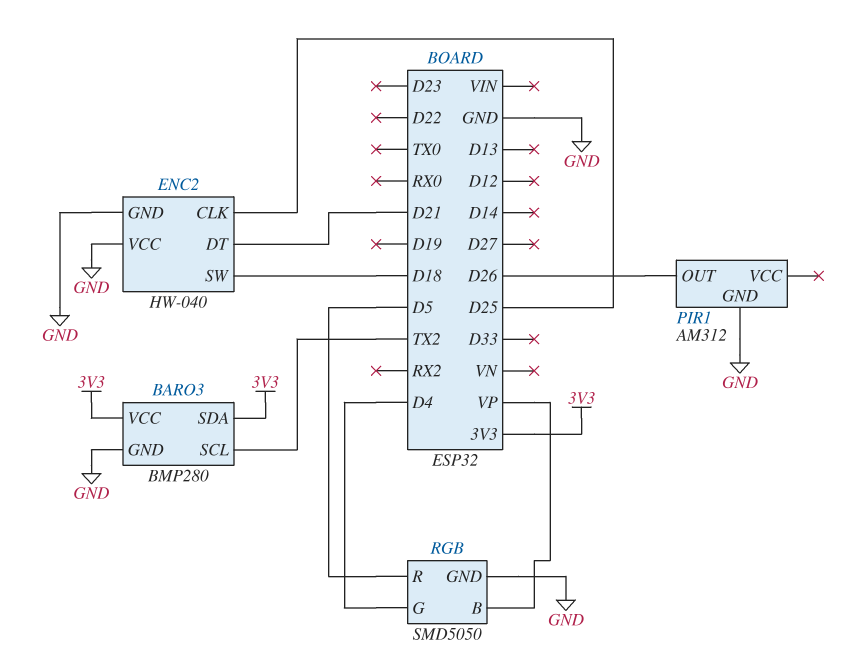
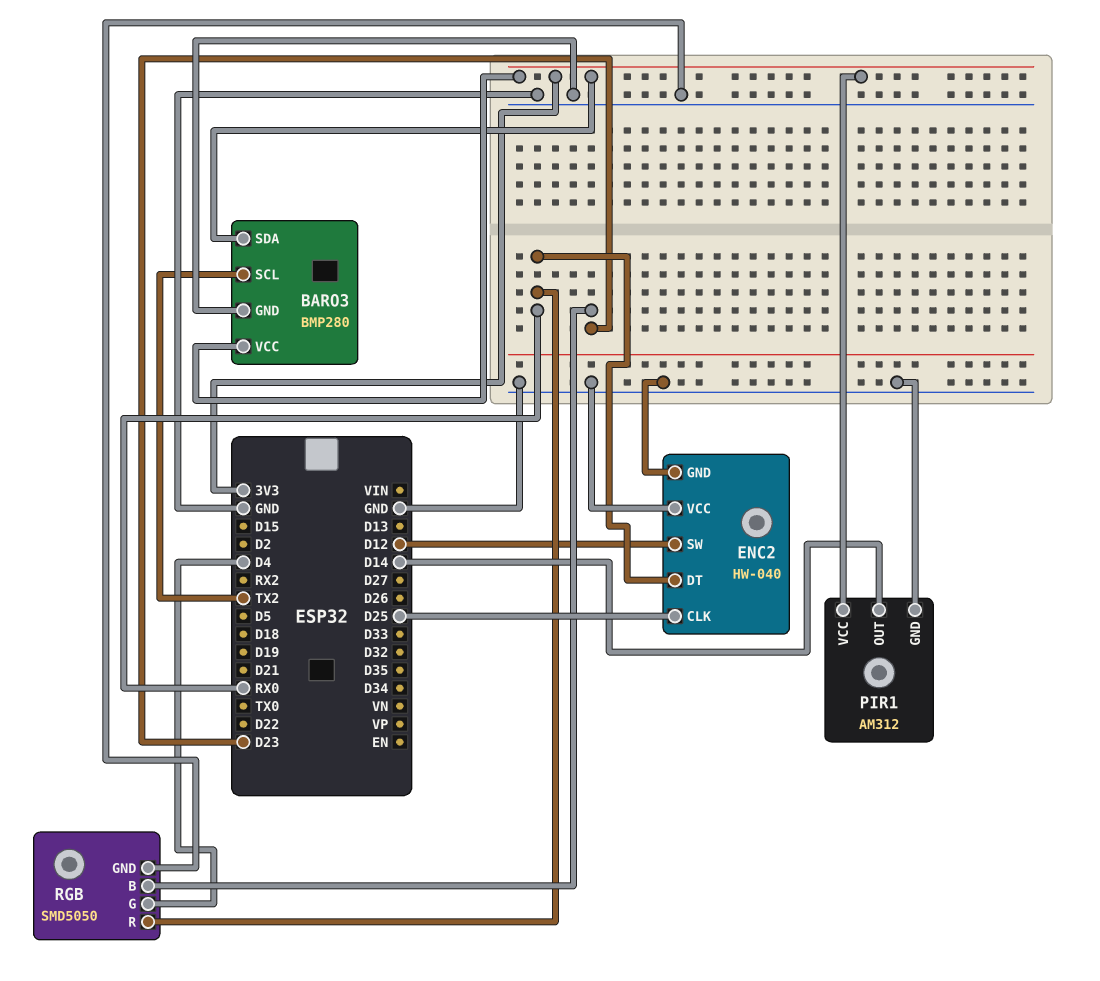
ENC2 pin DT: D21 -> RX0
ENC2 pin SW: D18 -> D12
PIR1 pin OUT: D26 -> D14
PIR1 pin VCC: none -> 3V3
RGB pin B: VP -> D23
RGB pin R: D5 -> RX0

